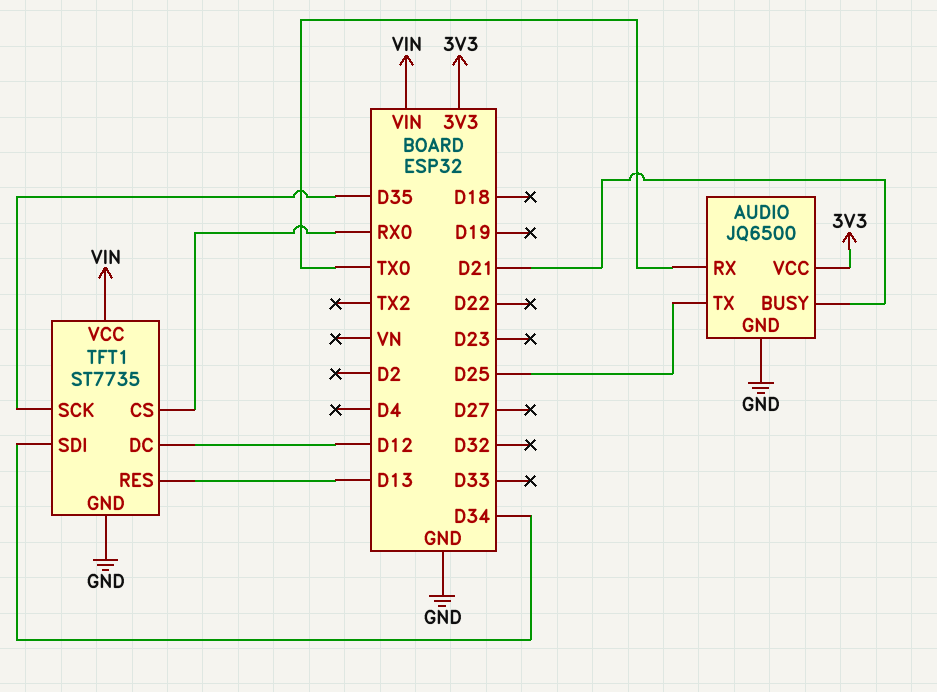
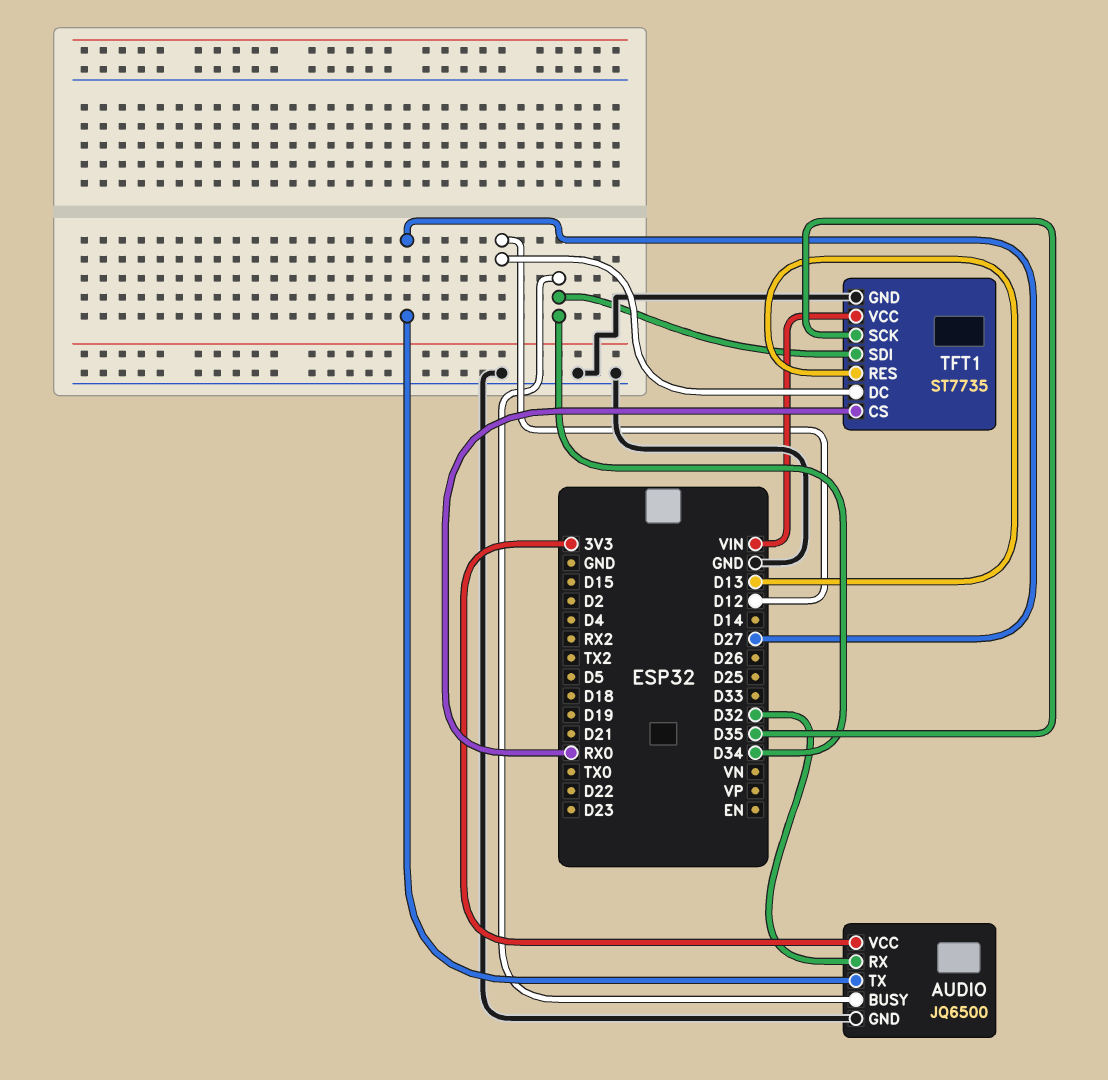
AUDIO pin BUSY: D21 -> D34
AUDIO pin RX: TX0 -> D32
AUDIO pin TX: D25 -> D27

